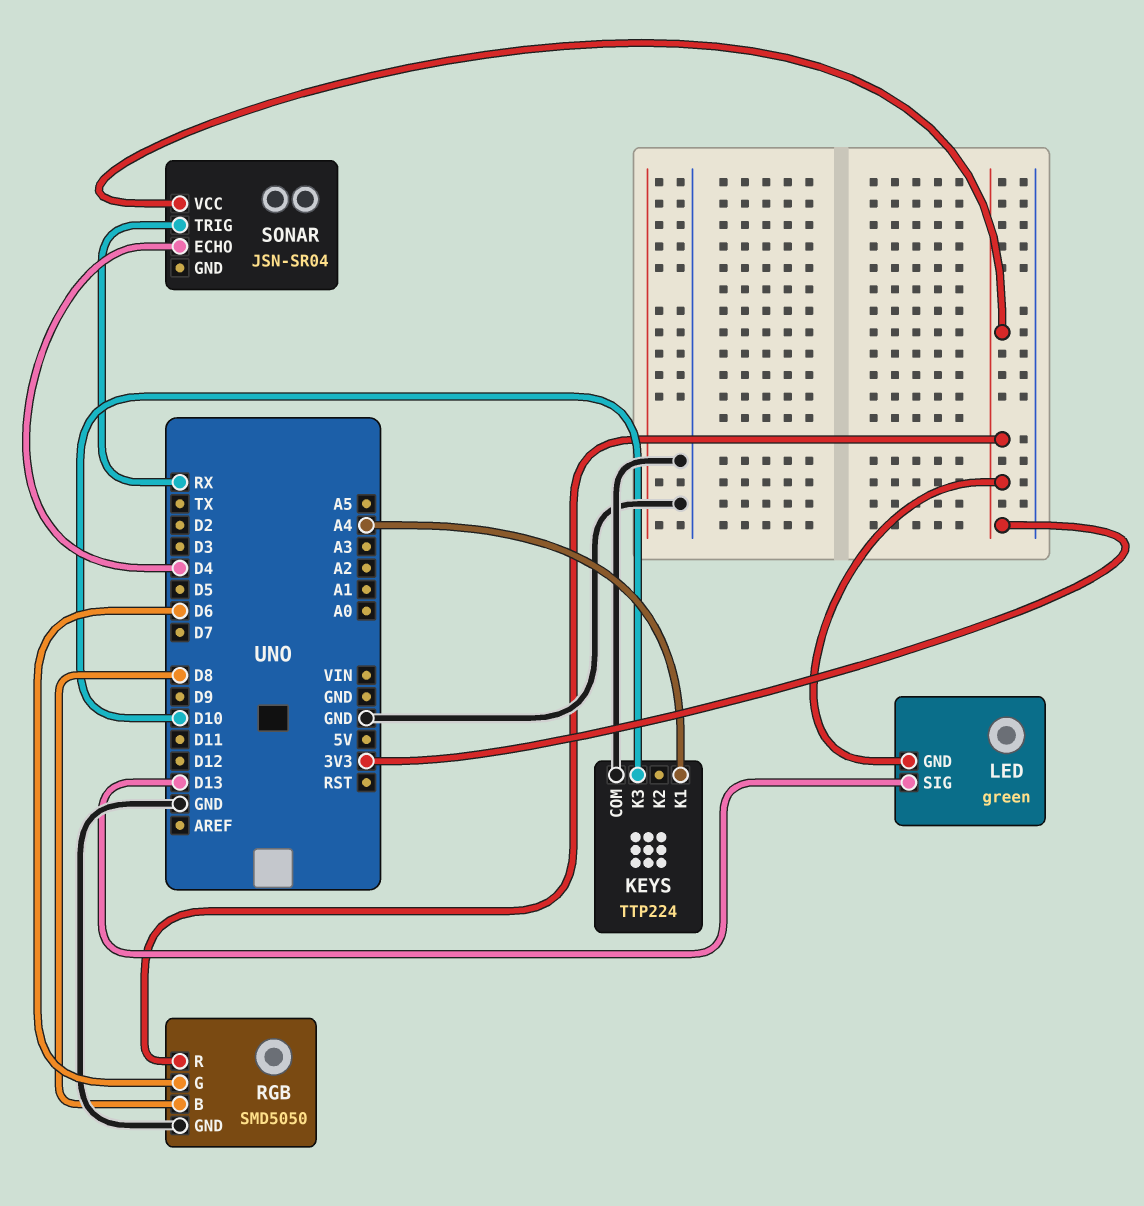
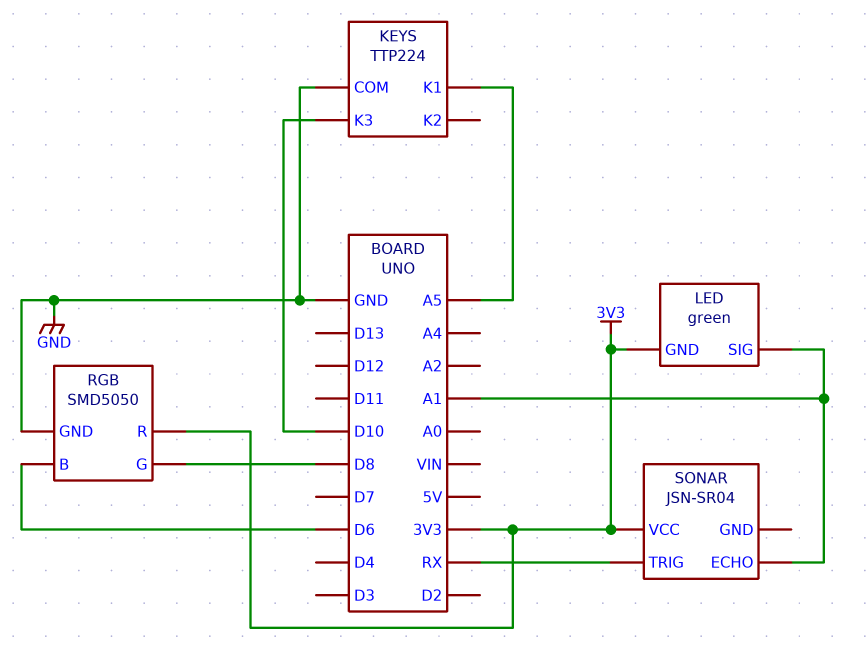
KEYS pin K1: A4 -> A5
LED pin SIG: D13 -> A1
RGB pin B: D8 -> D6
RGB pin G: D6 -> D8
SONAR pin ECHO: D4 -> A1

